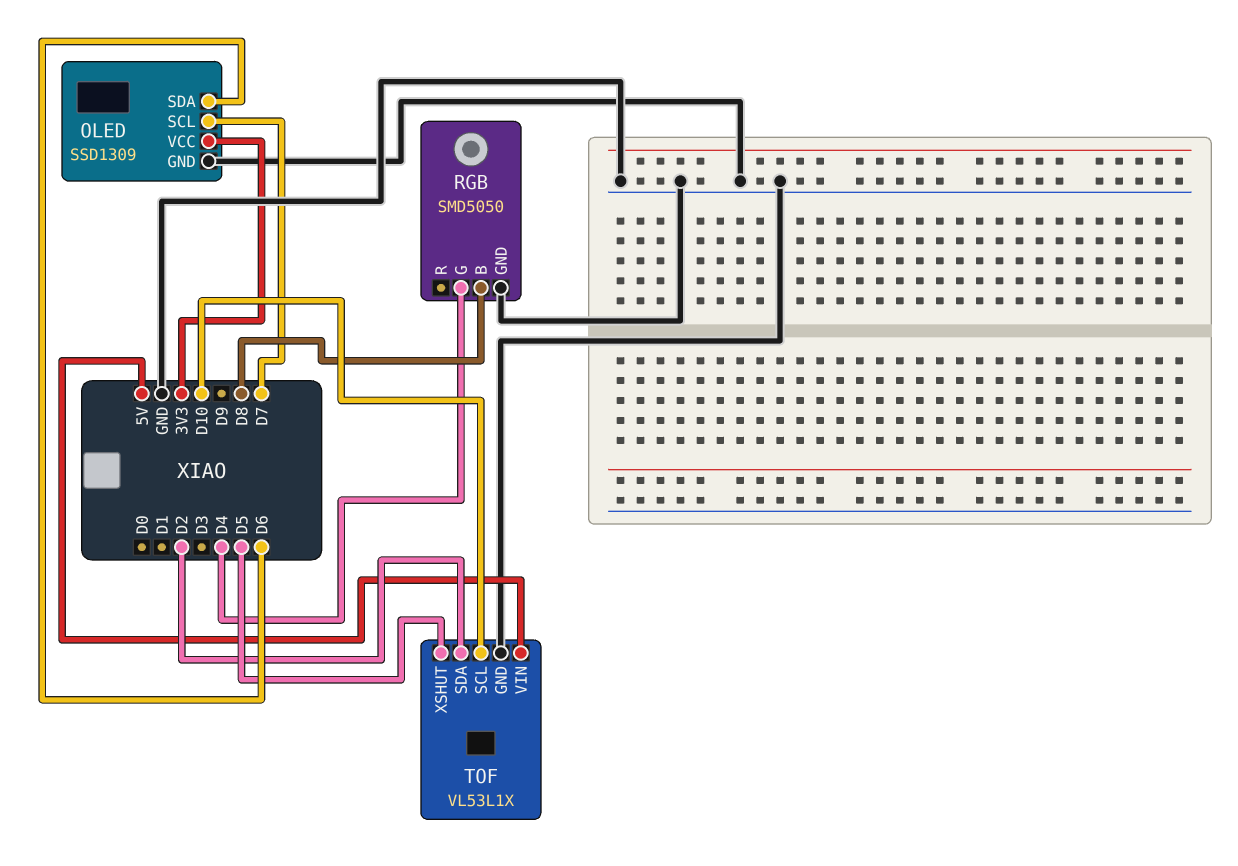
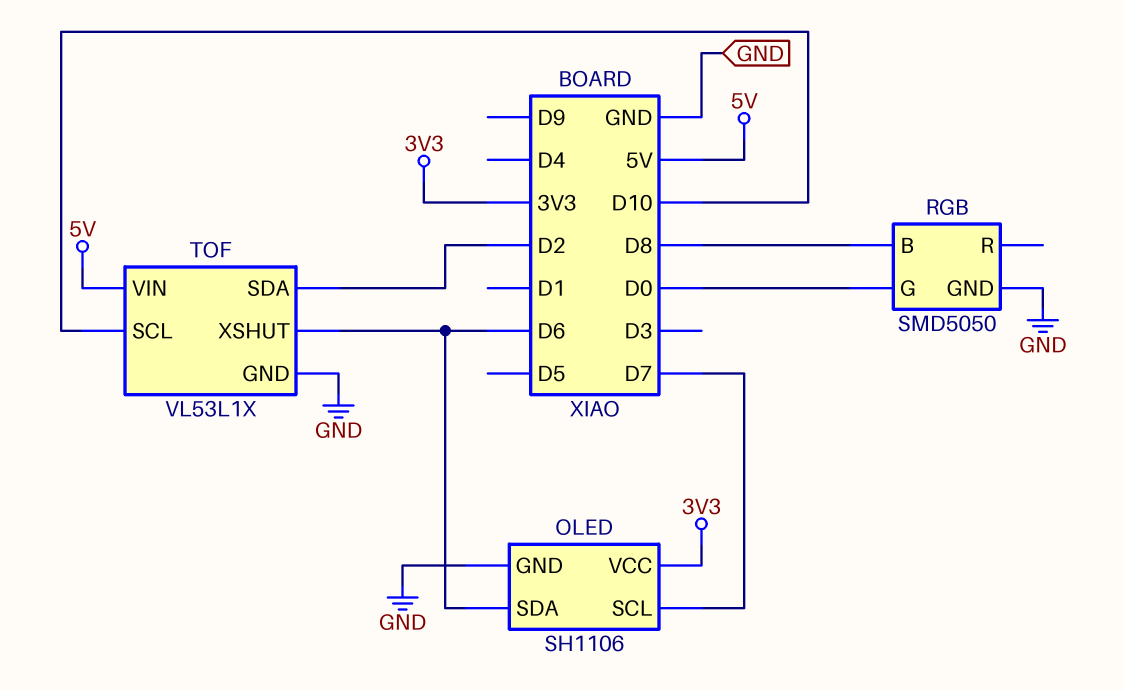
OLED: SSD1309 -> SH1106
RGB pin G: D4 -> D0
TOF pin XSHUT: D5 -> D6

